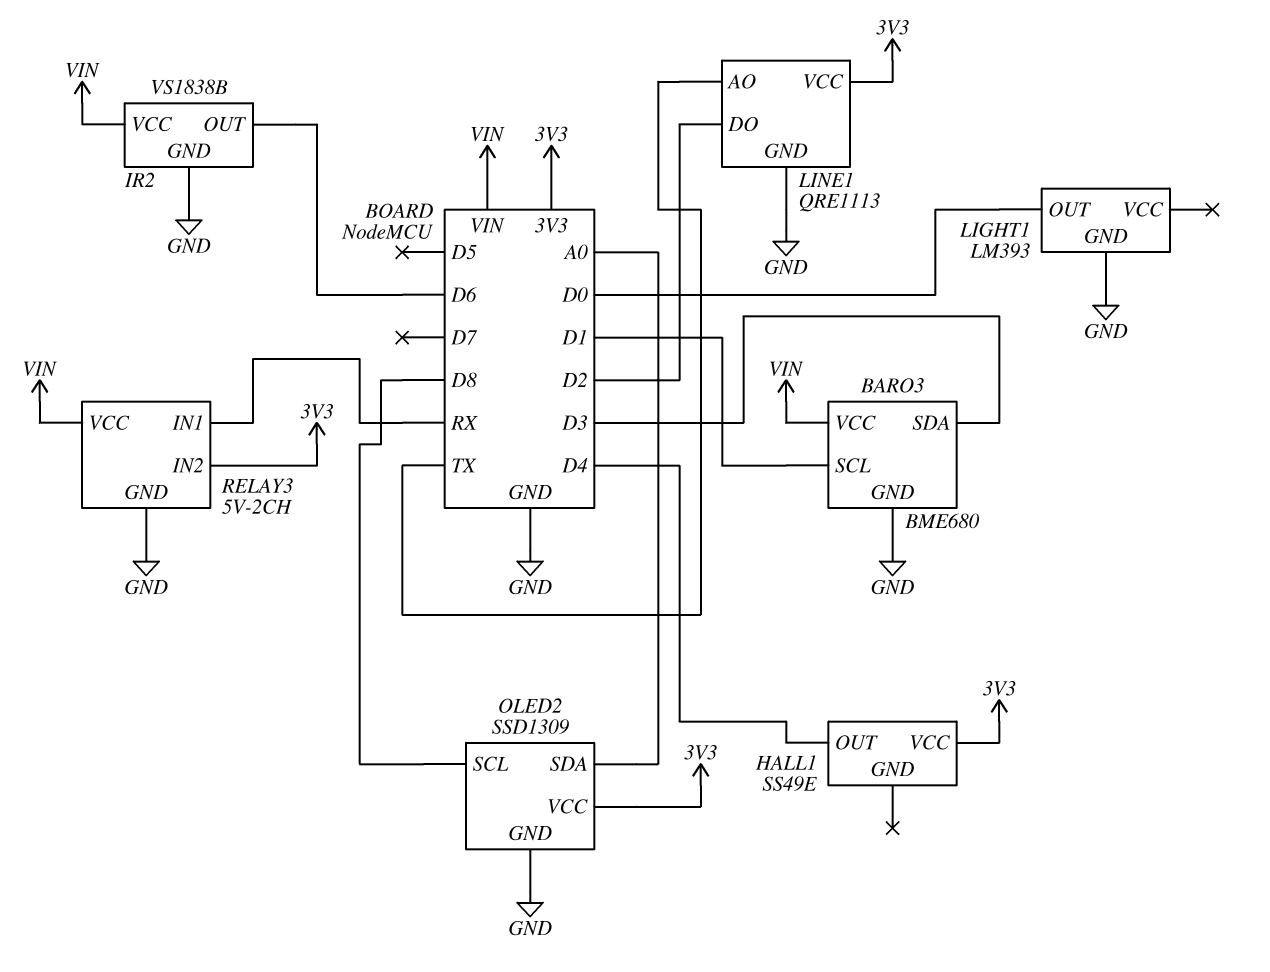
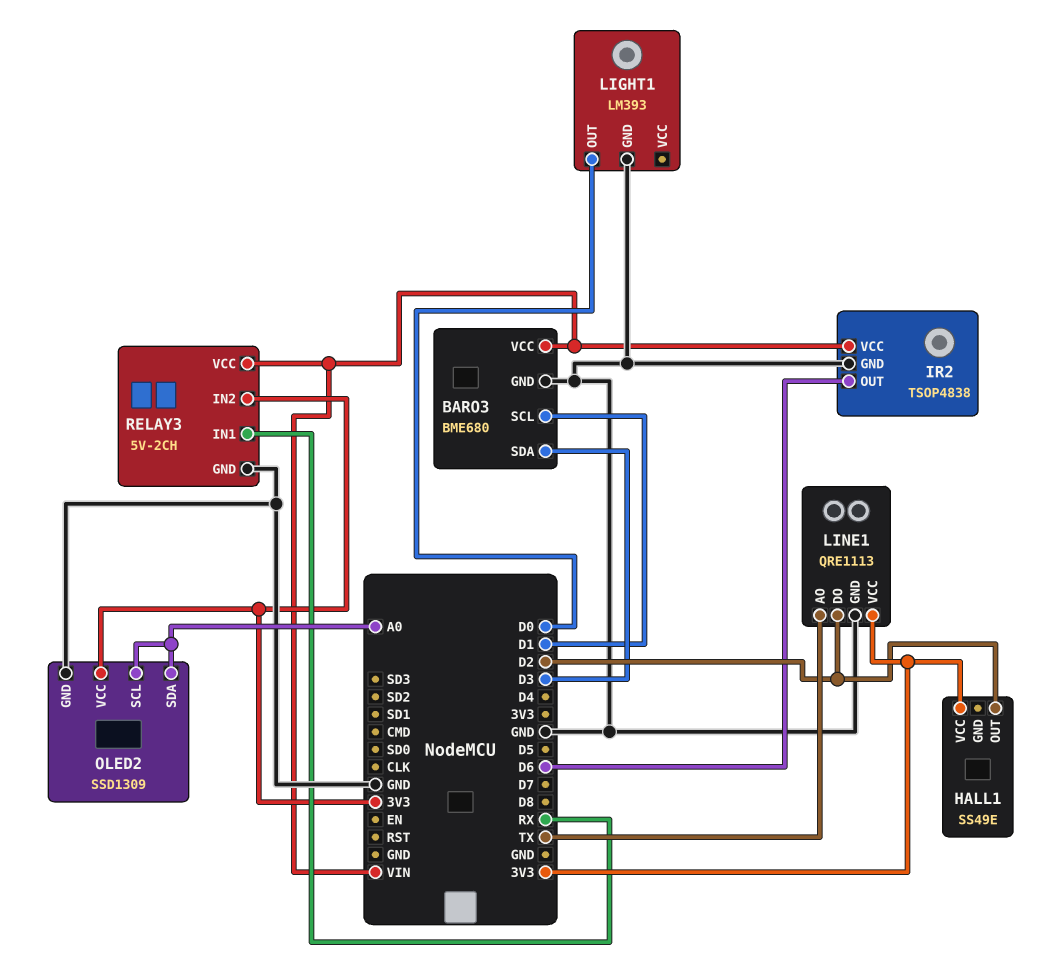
HALL1 pin OUT: D4 -> D2
IR2: VS1838B -> TSOP4838
OLED2 pin SCL: D8 -> A0

